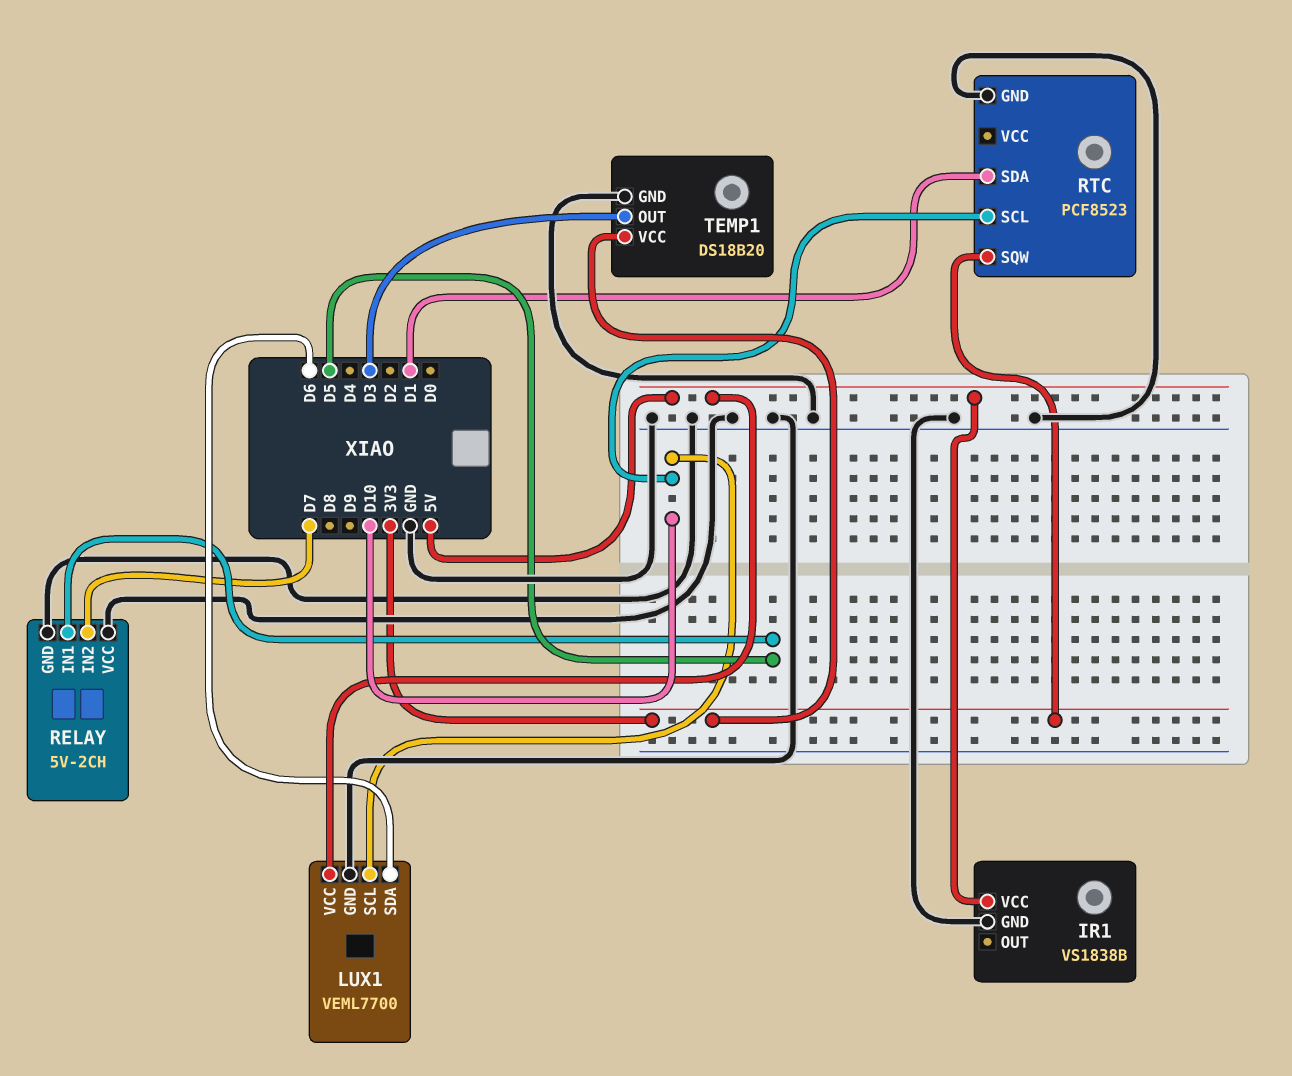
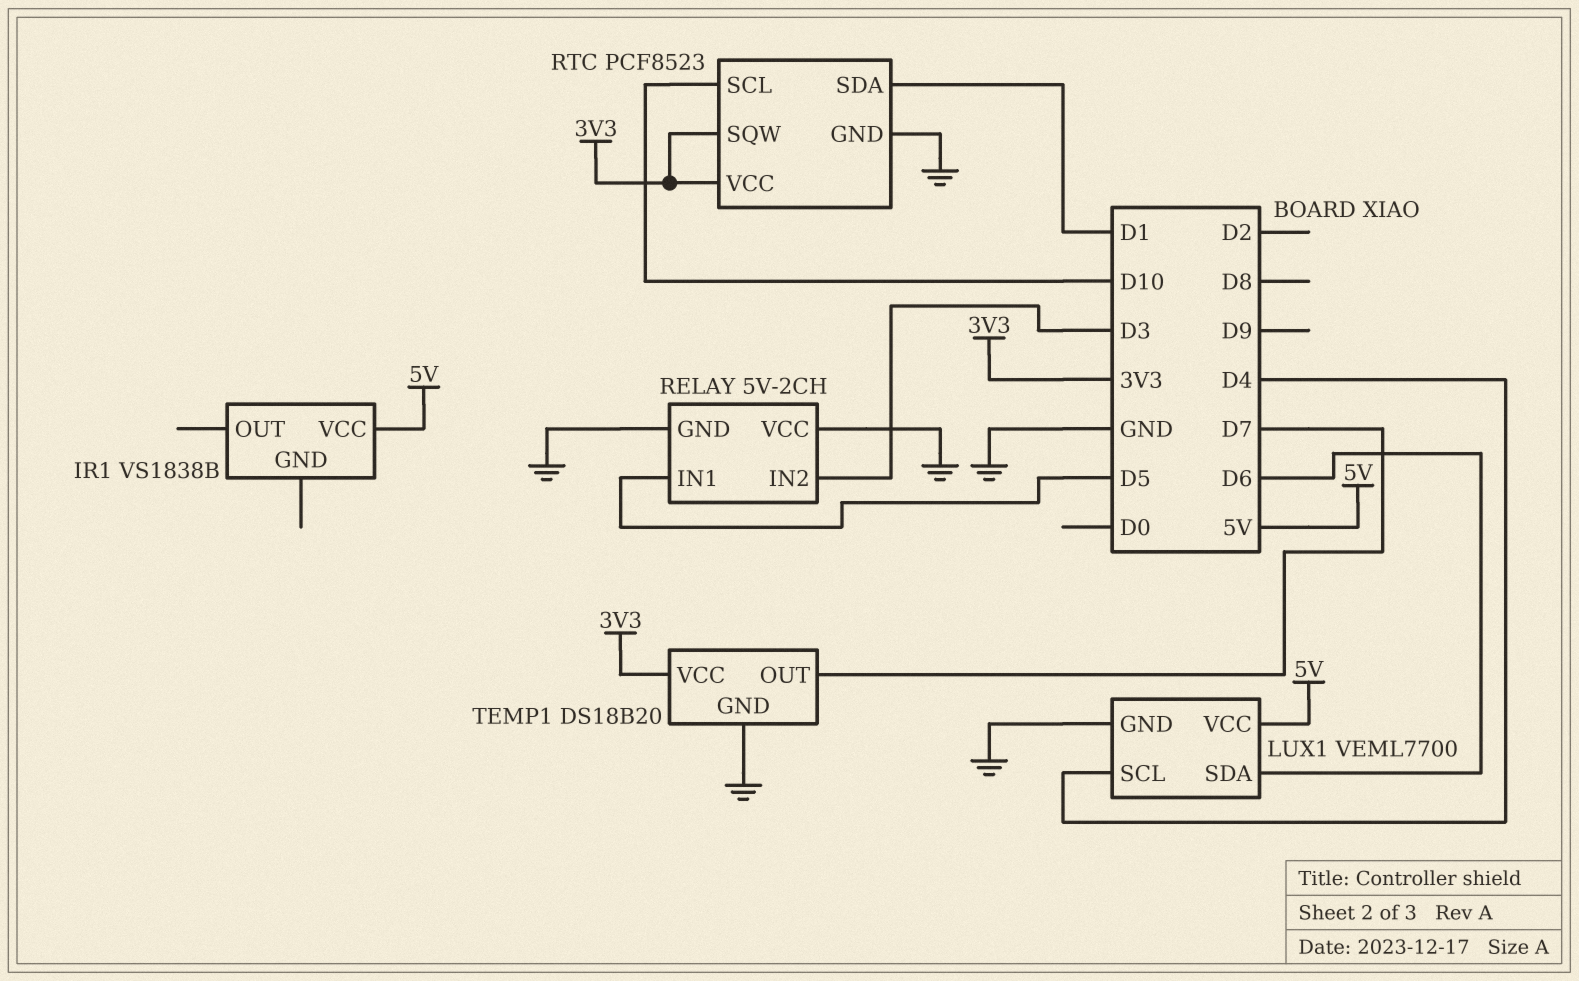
IR1 pin GND: GND -> none
LUX1 pin SCL: D10 -> D4
RELAY pin IN2: D7 -> D3
RTC pin VCC: none -> 3V3
TEMP1 pin OUT: D3 -> D7

